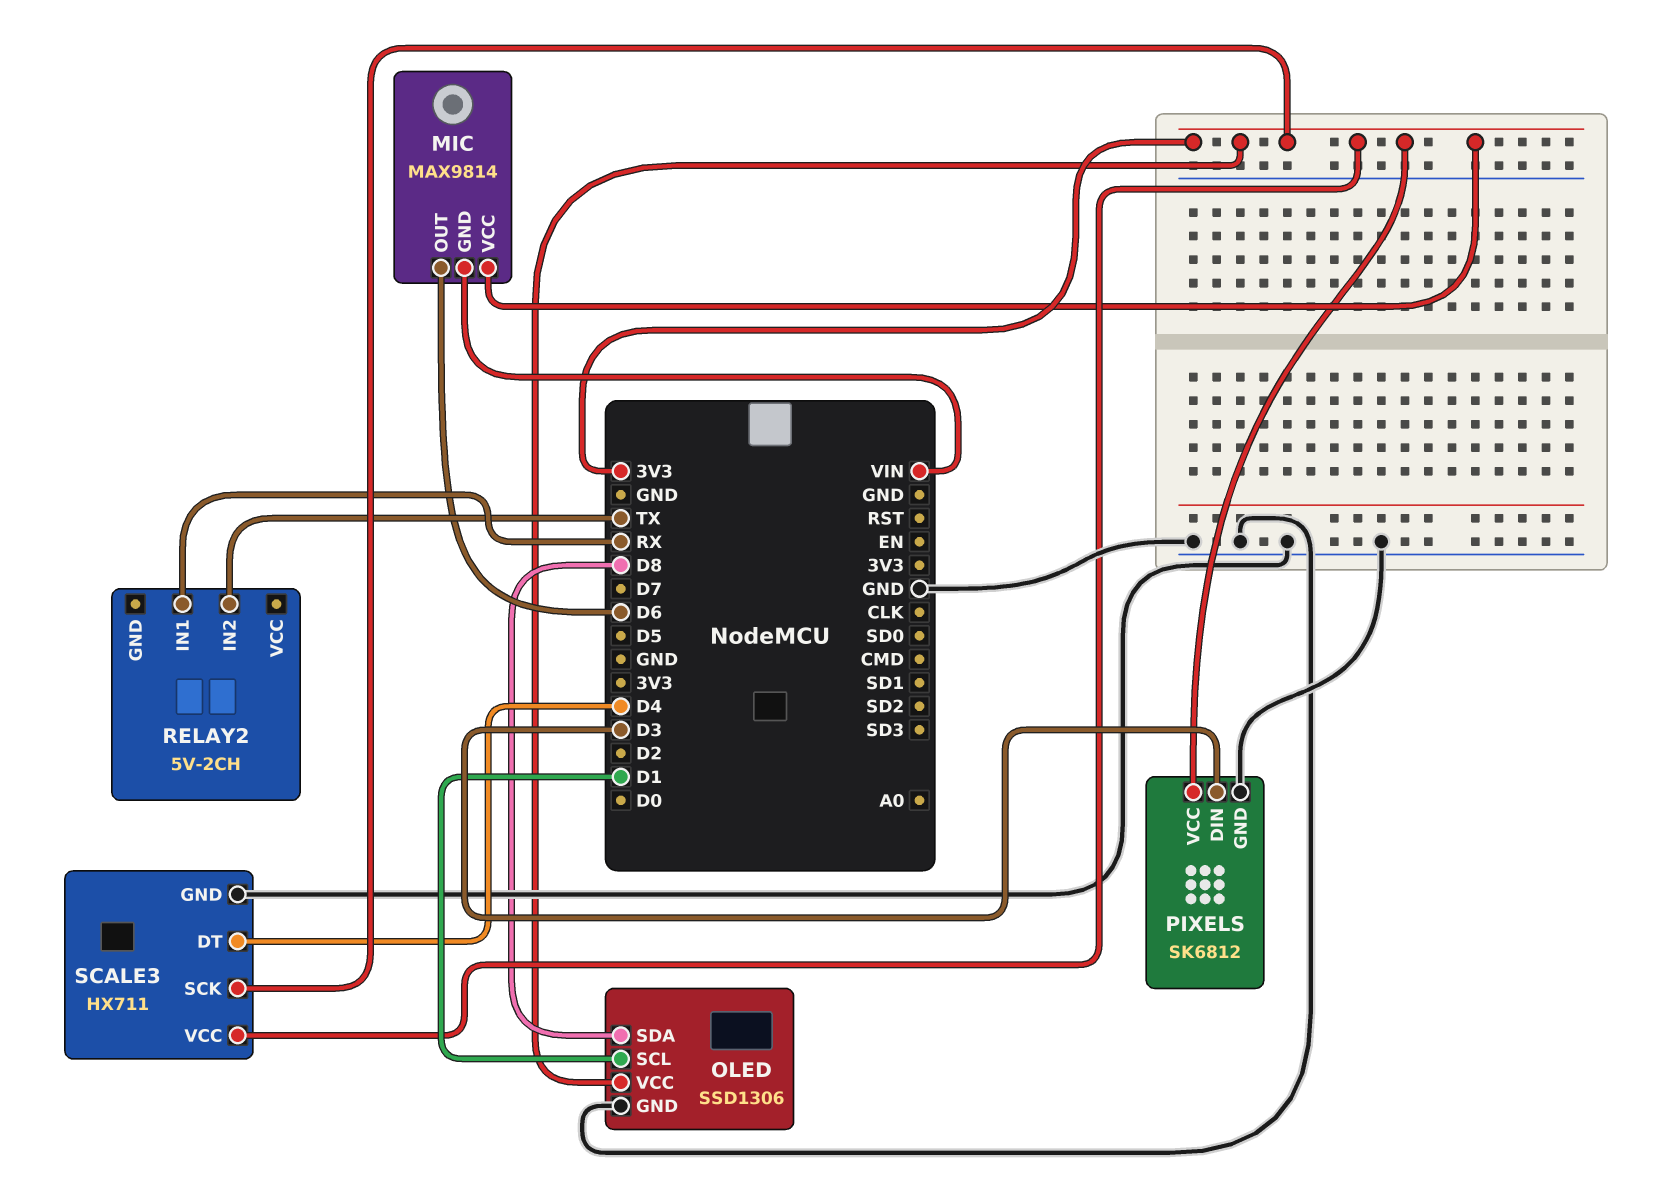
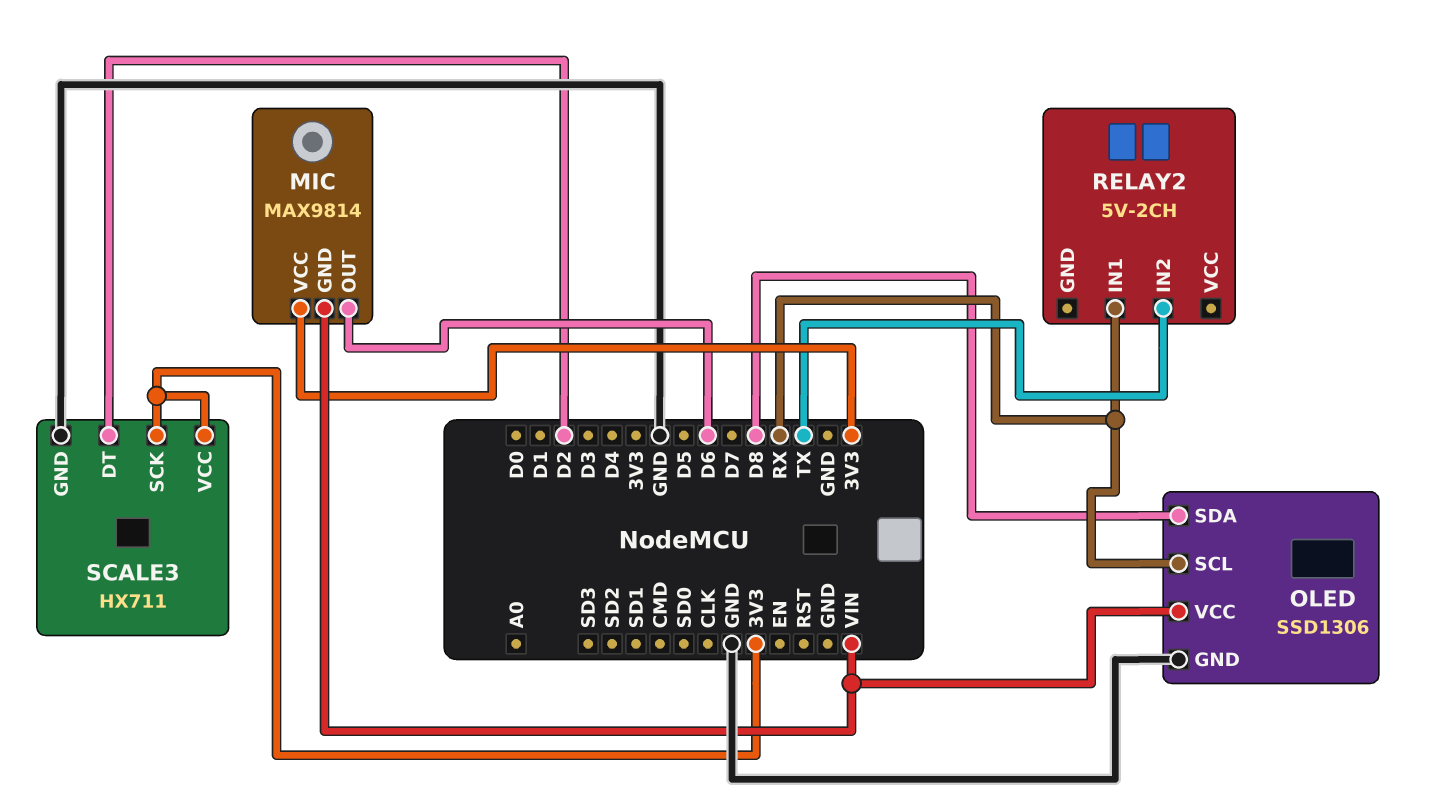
OLED pin SCL: D1 -> RX
OLED pin VCC: 3V3 -> VIN
PIXELS: SK6812 -> none
PIXELS pin DIN: D3 -> none
PIXELS pin GND: GND -> none
PIXELS pin VCC: 3V3 -> none
SCALE3 pin DT: D4 -> D2

